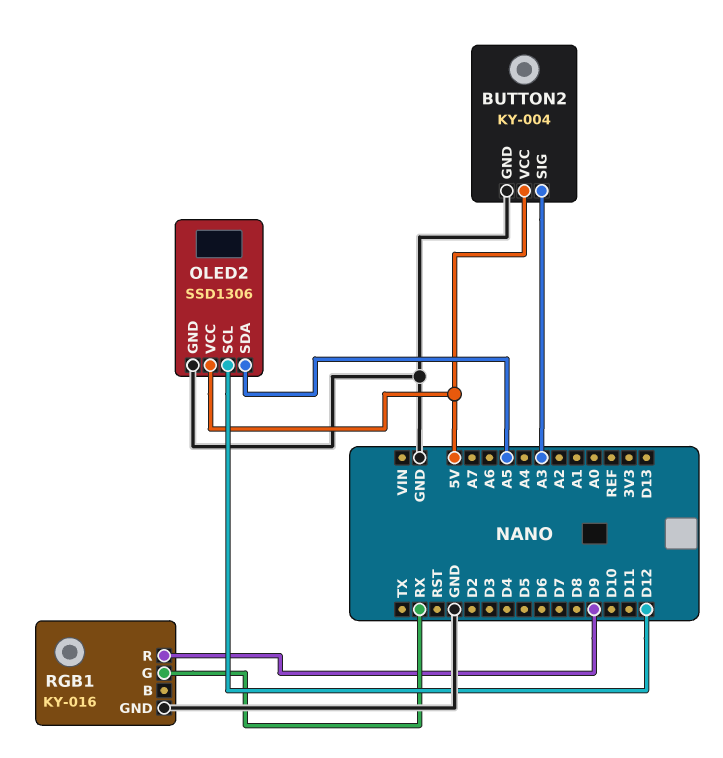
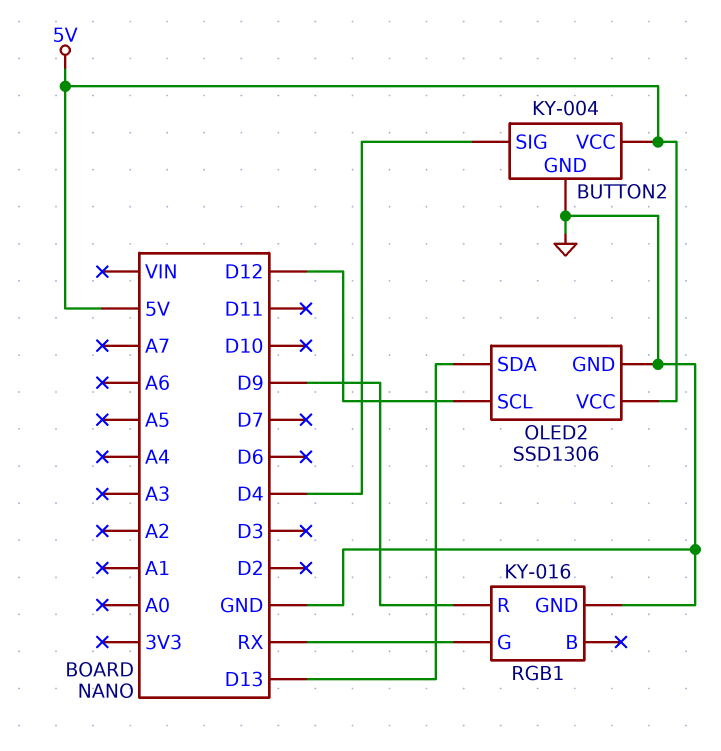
BUTTON2 pin SIG: A3 -> D4
OLED2 pin SDA: A5 -> D13

